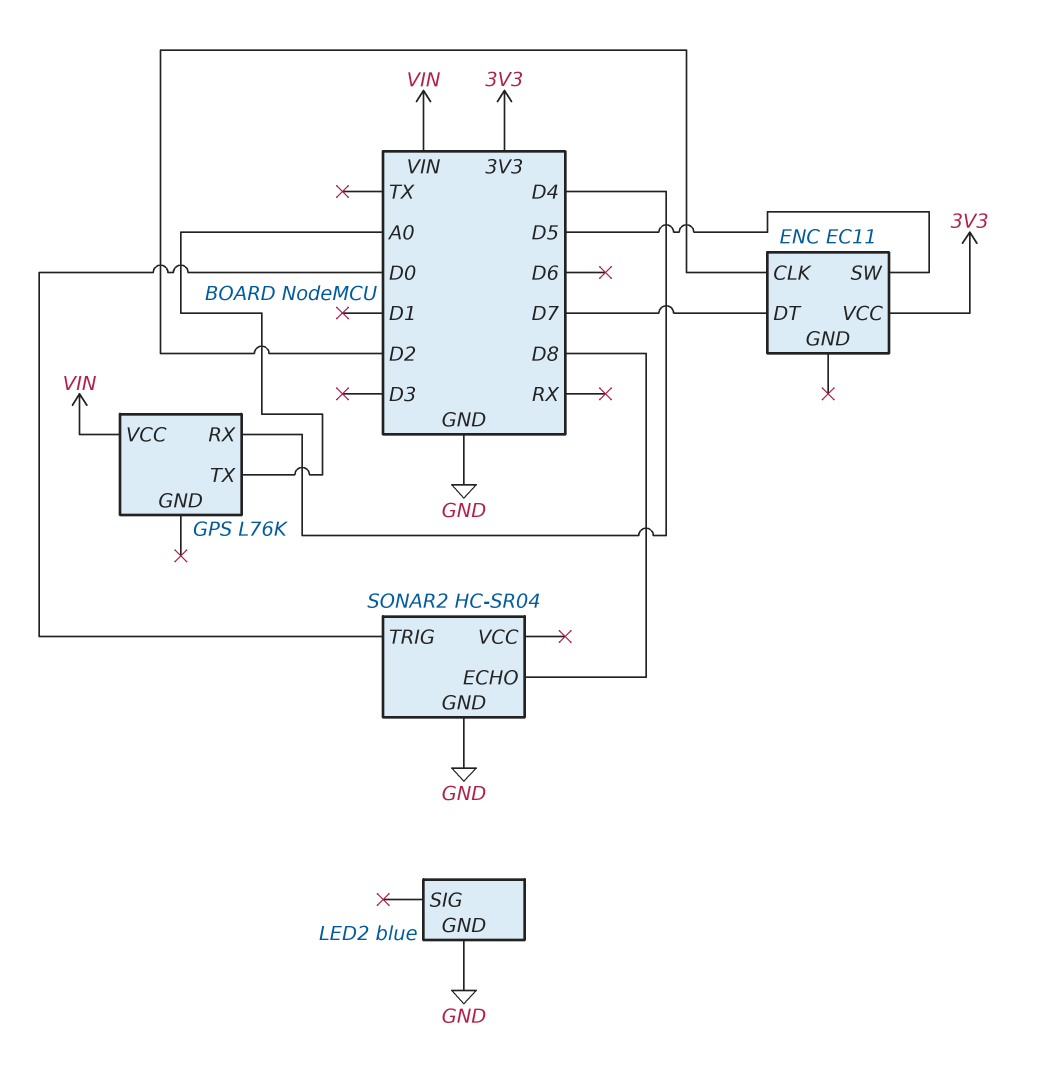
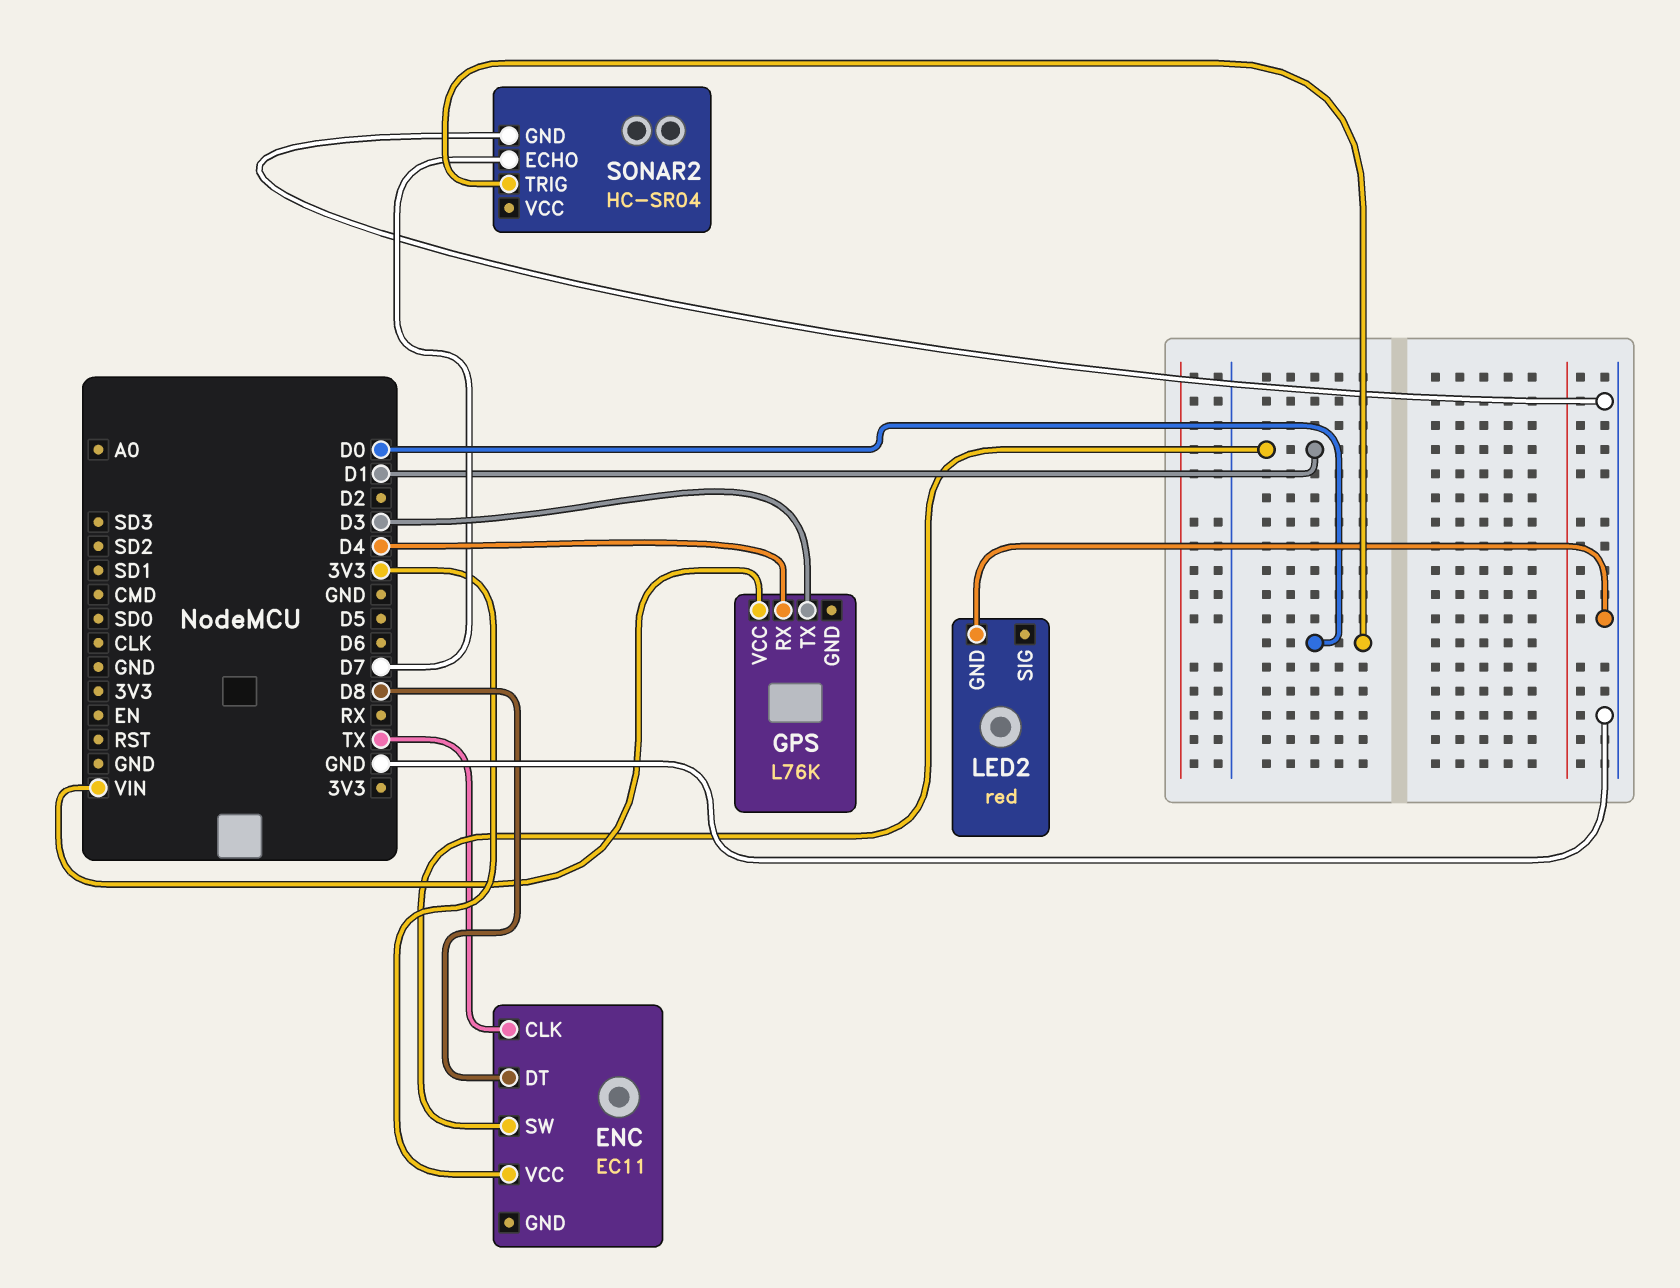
ENC pin CLK: D2 -> TX
ENC pin DT: D7 -> D8
ENC pin SW: D5 -> D1
GPS pin TX: A0 -> D3
LED2: blue -> red
SONAR2 pin ECHO: D8 -> D7

